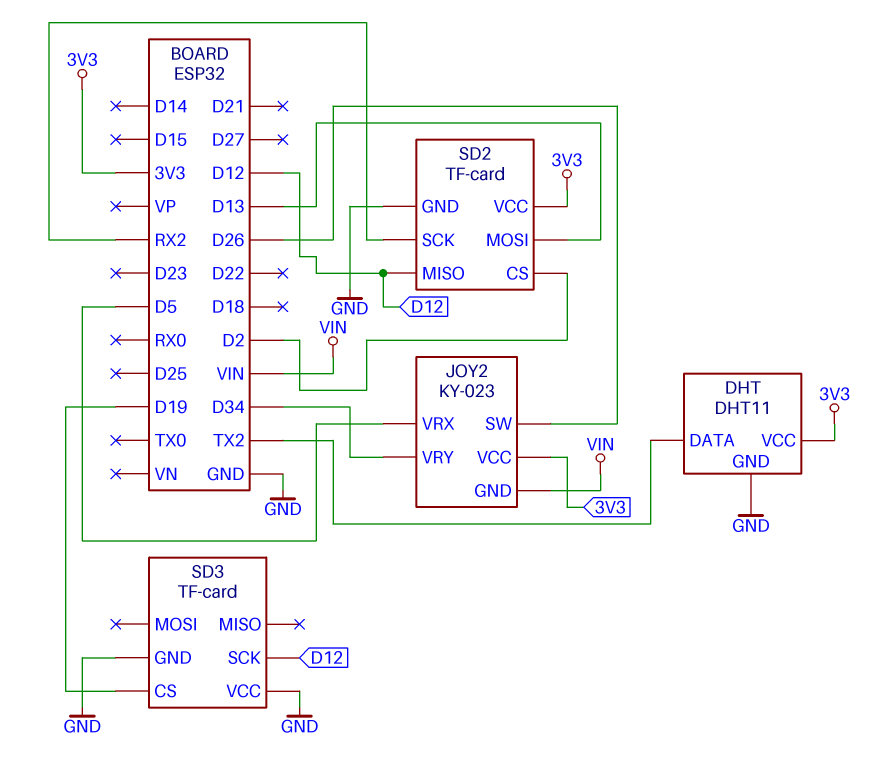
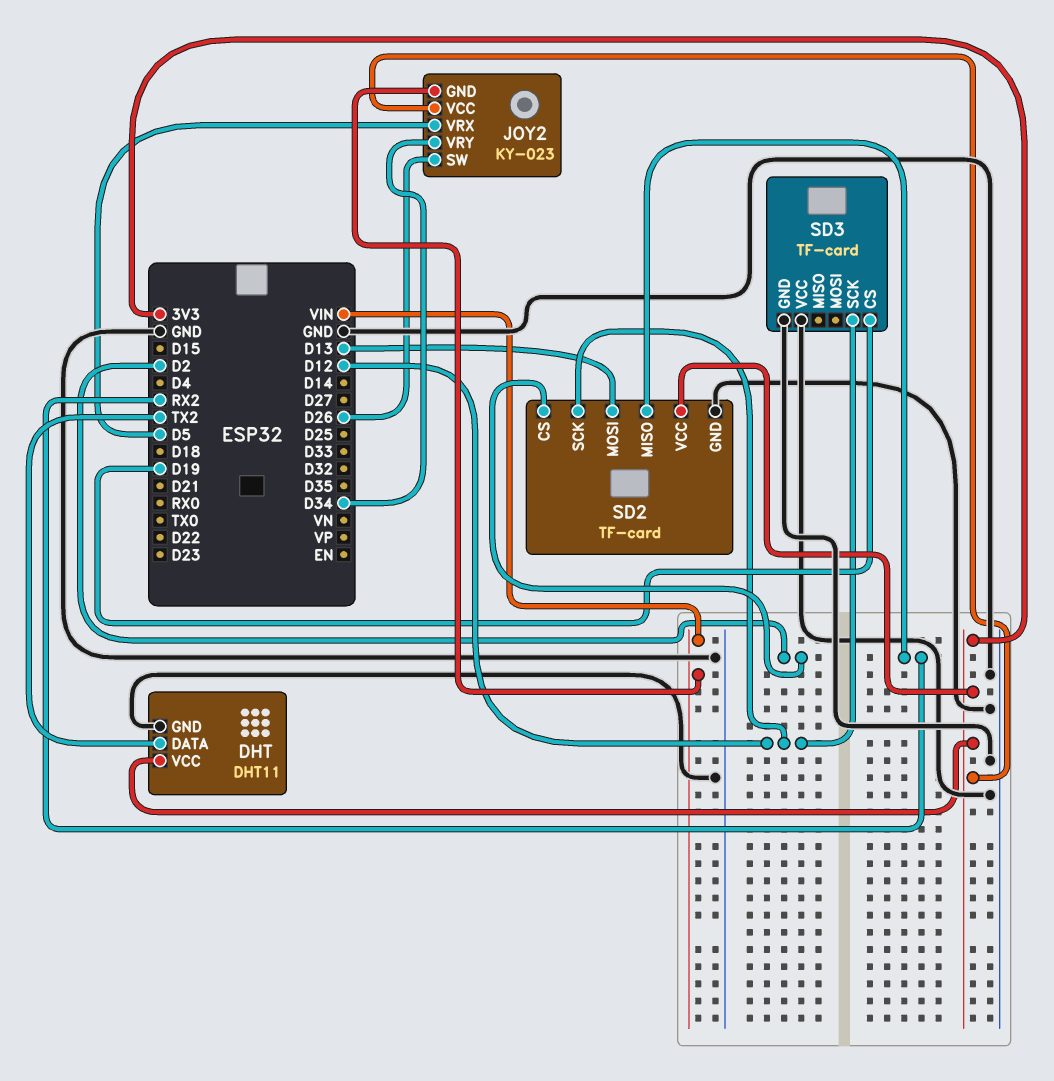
SD2 pin MISO: D12 -> RX2
SD2 pin SCK: RX2 -> D12

